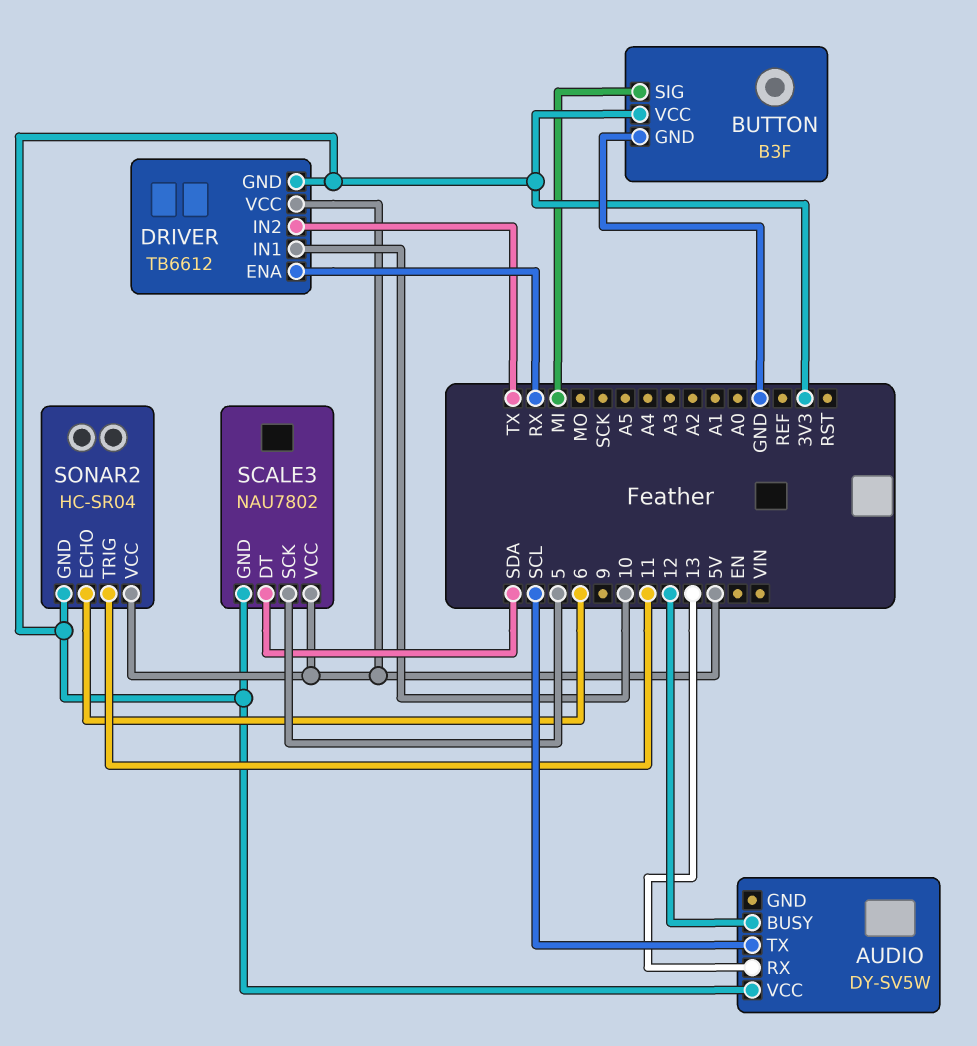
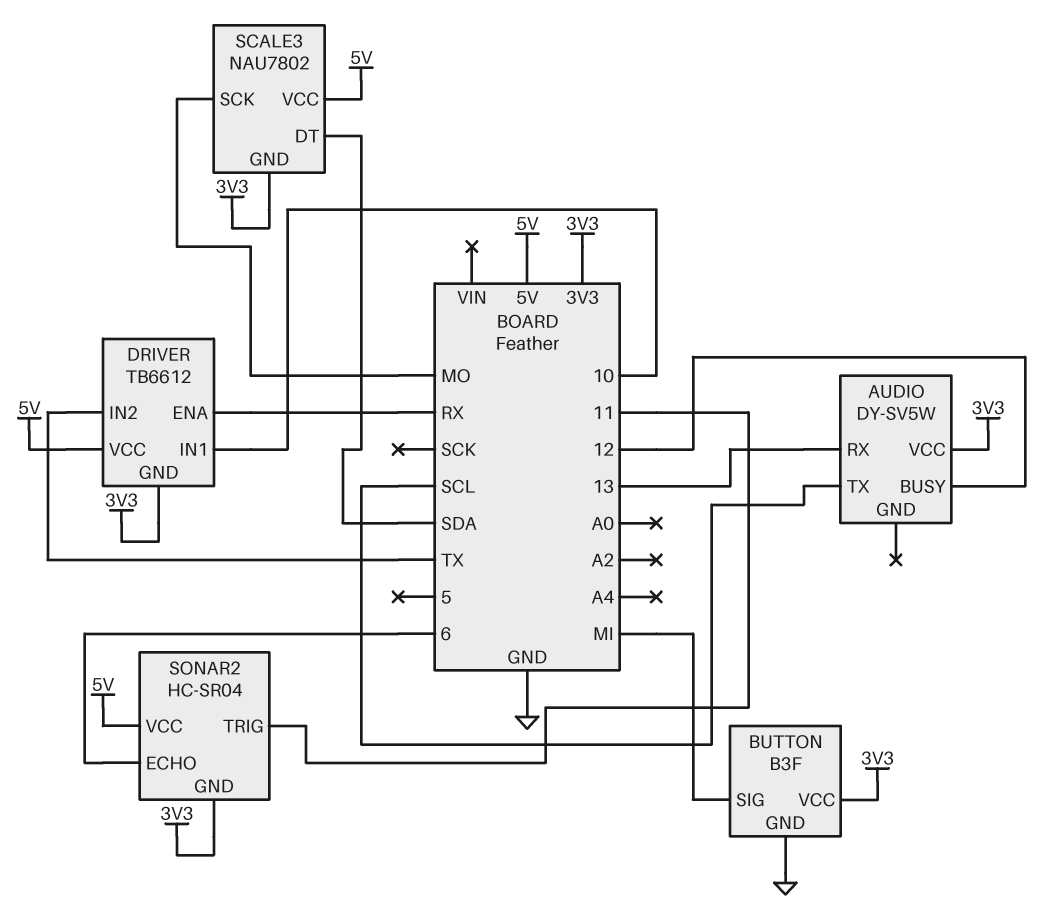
SCALE3 pin SCK: 5 -> MO

